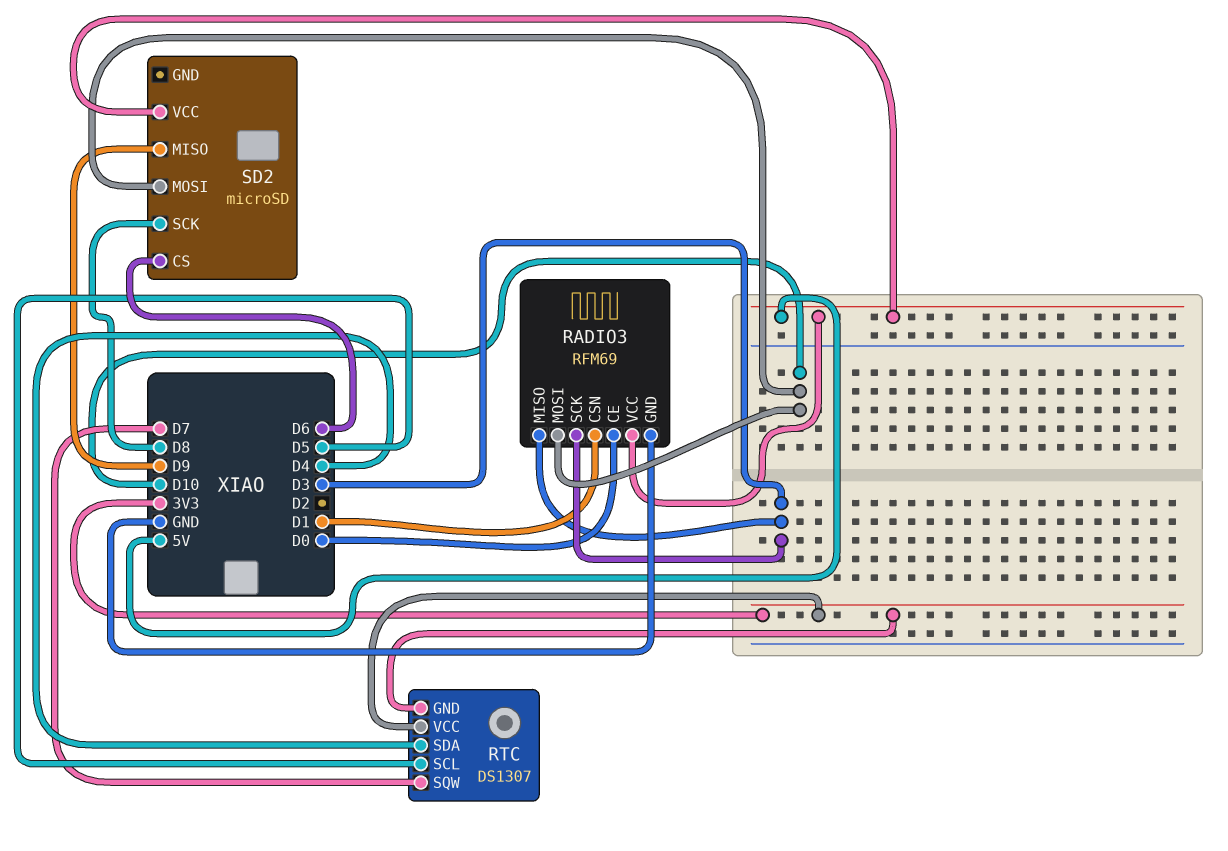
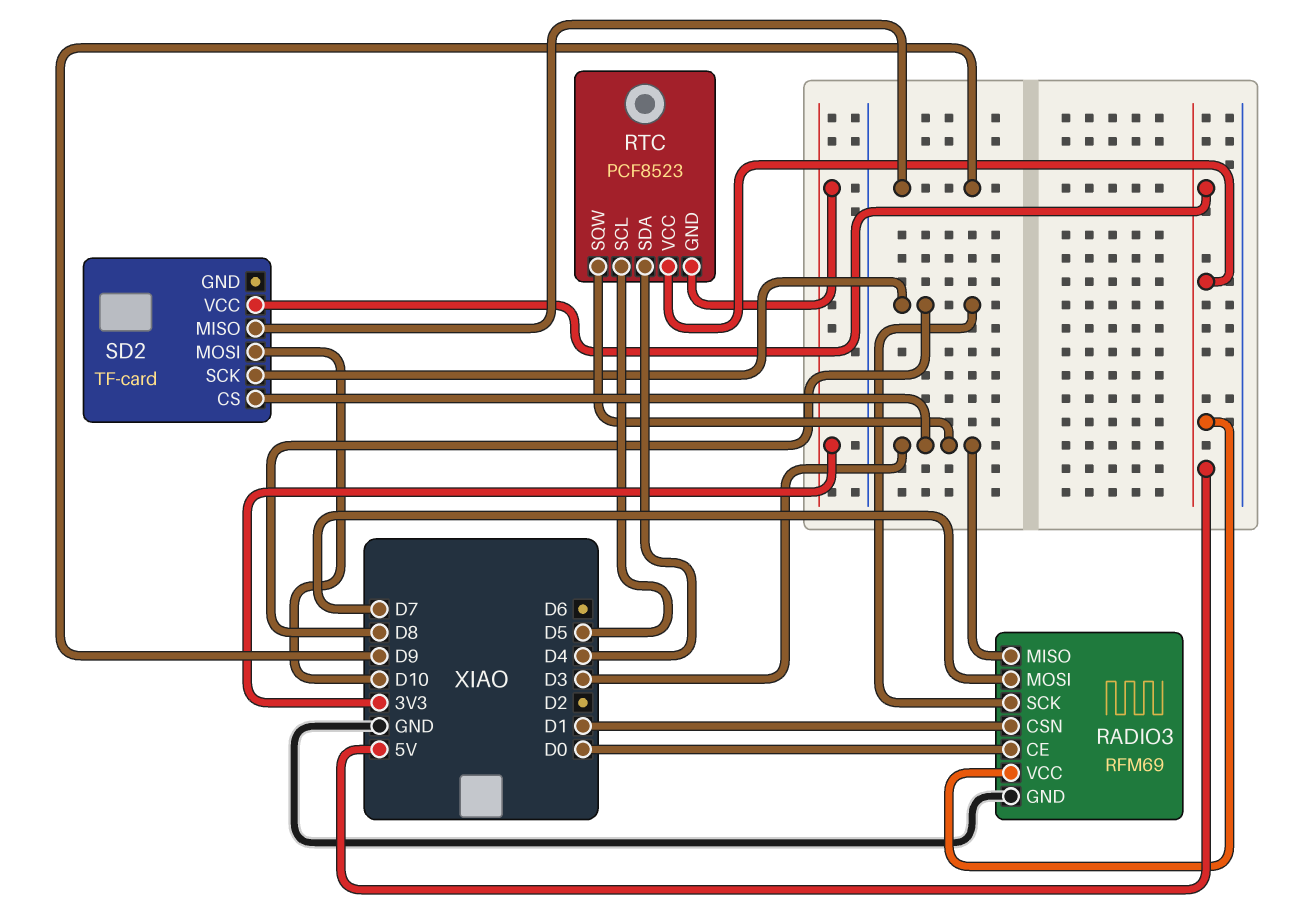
RADIO3 pin MOSI: D10 -> D7
RADIO3 pin SCK: D3 -> D8
RTC: DS1307 -> PCF8523
RTC pin SQW: D7 -> D3
RTC pin VCC: 3V3 -> 5V
SD2: microSD -> TF-card
SD2 pin CS: D6 -> D3

